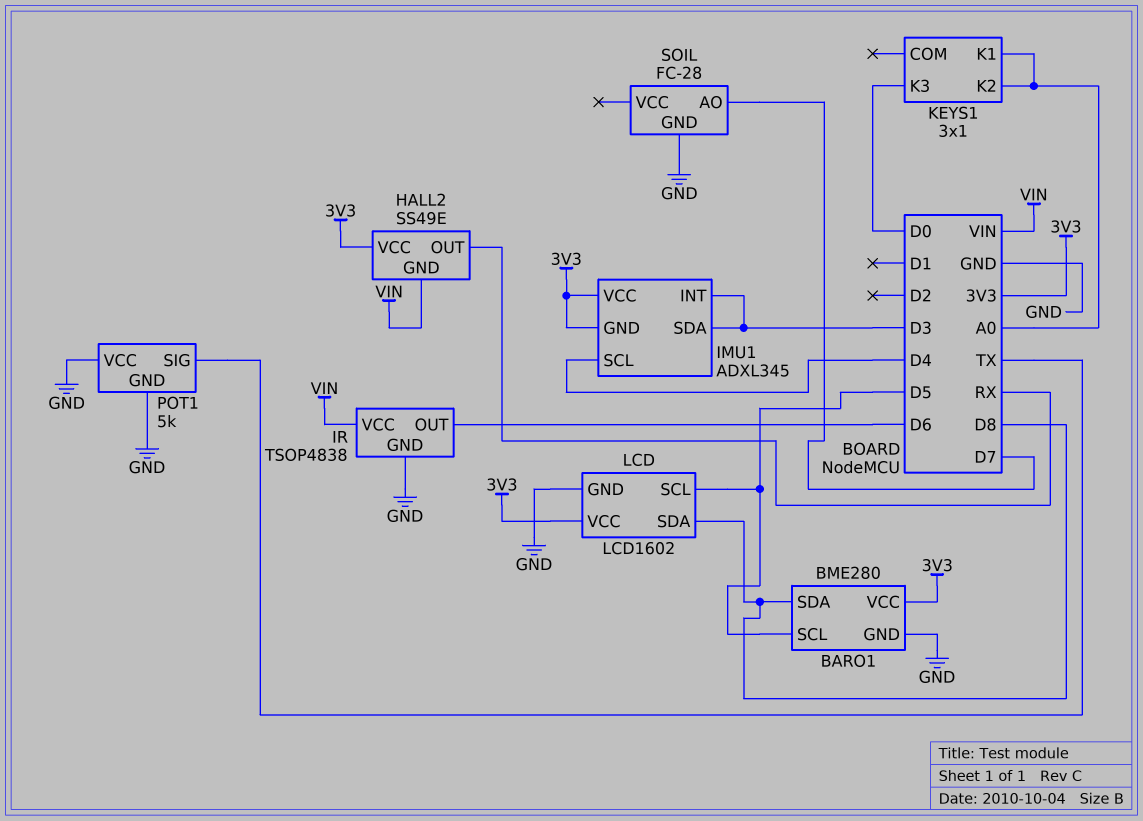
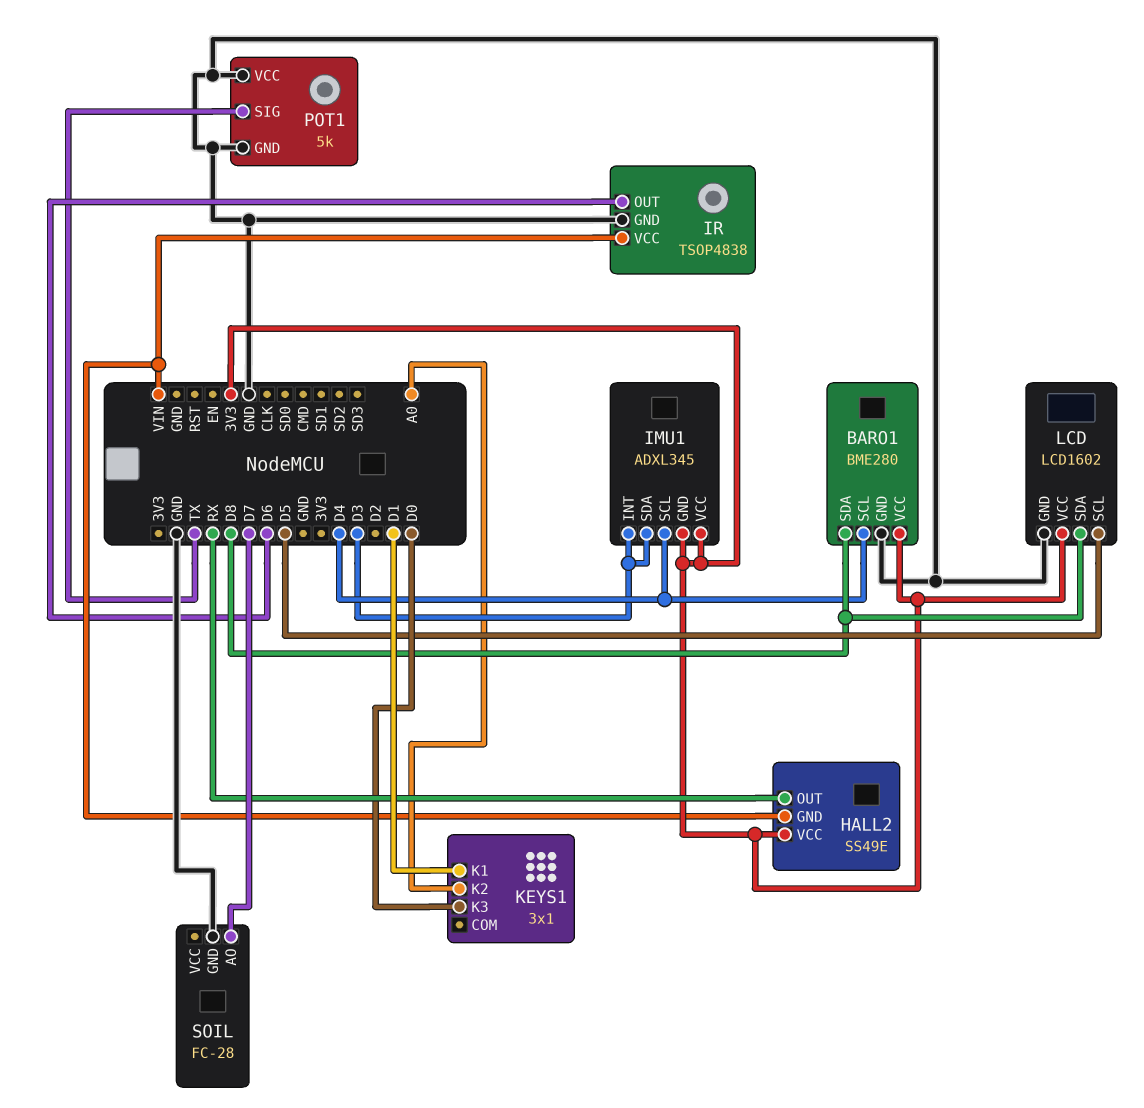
BARO1 pin SCL: D5 -> D4
KEYS1 pin K1: A0 -> D1

